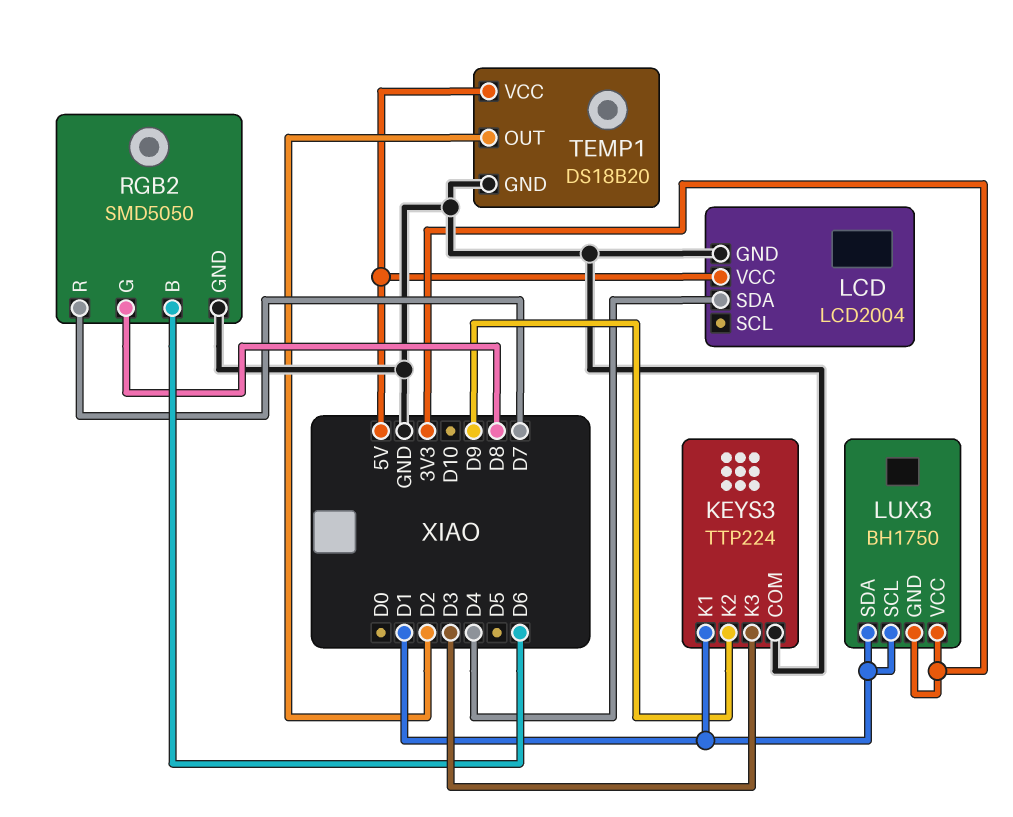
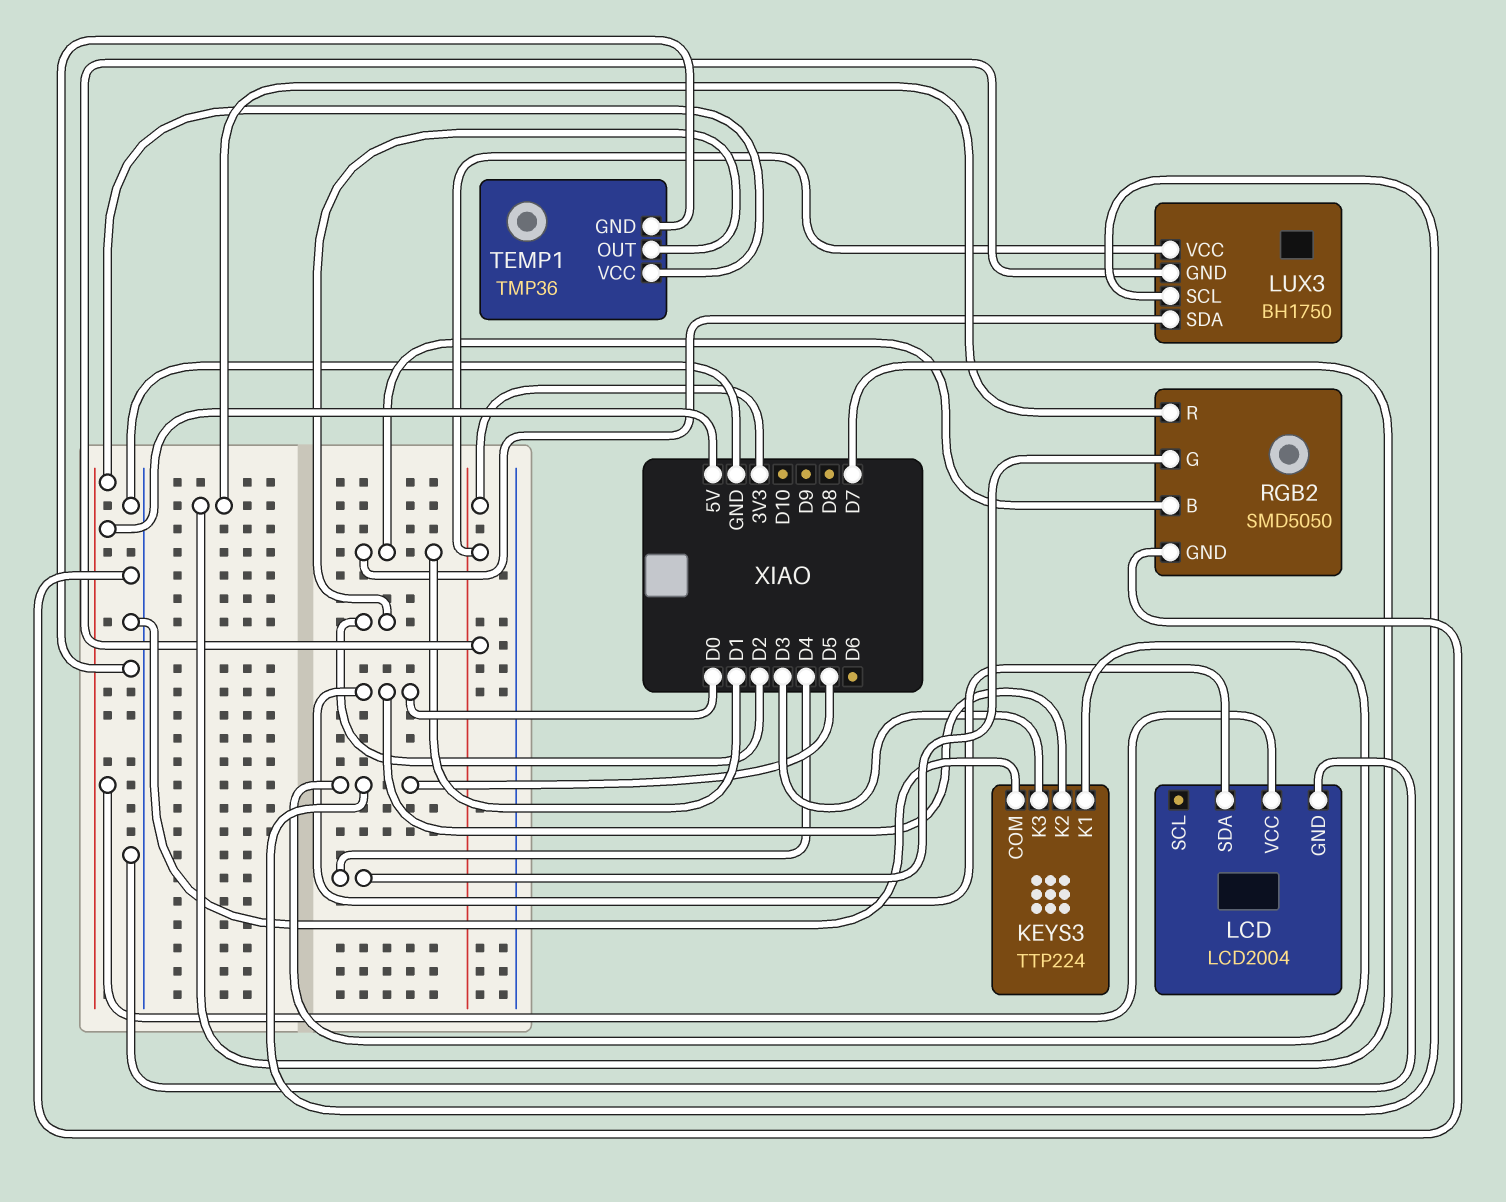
KEYS3 pin K1: D1 -> D5
KEYS3 pin K2: D9 -> D0
LCD pin SDA: D4 -> D0
LUX3 pin SCL: D1 -> D5
RGB2 pin B: D6 -> D1
RGB2 pin G: D8 -> D4
TEMP1: DS18B20 -> TMP36

